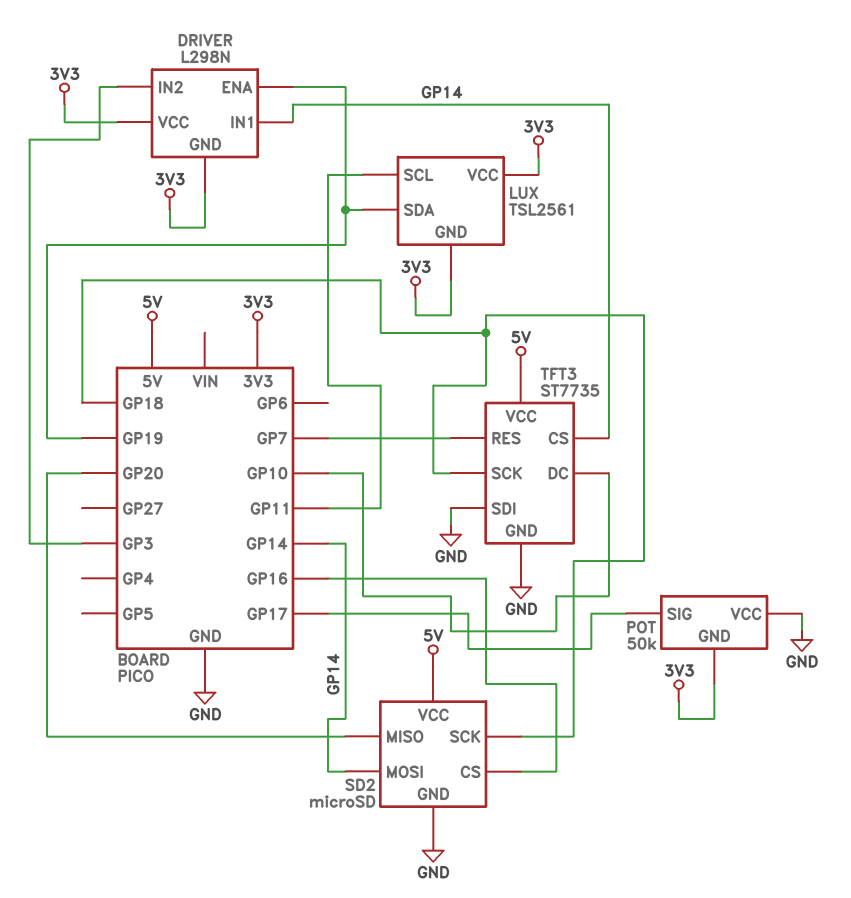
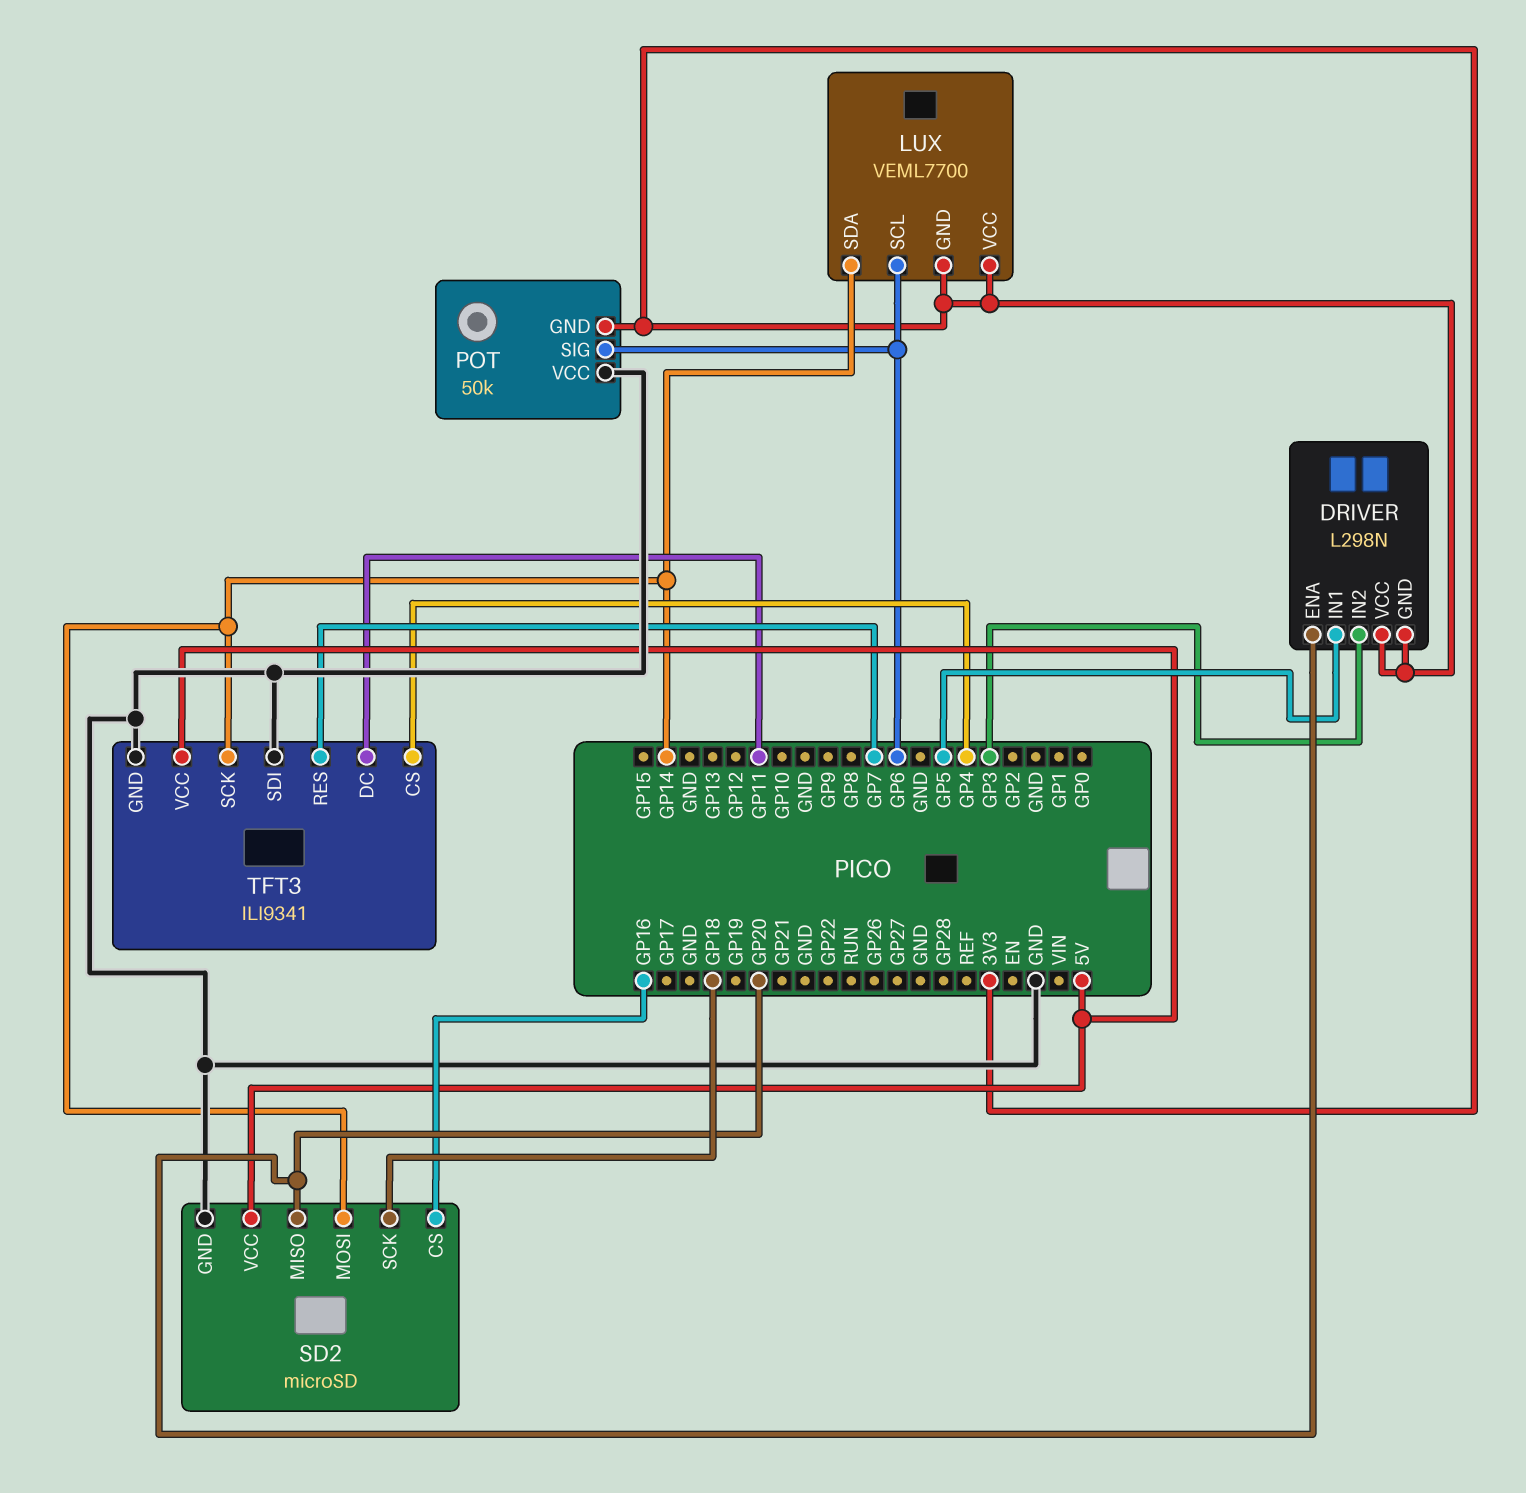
DRIVER pin ENA: GP19 -> GP20
DRIVER pin IN1: GP14 -> GP5
LUX: TSL2561 -> VEML7700
LUX pin SCL: GP11 -> GP6
LUX pin SDA: GP19 -> GP14
POT pin SIG: GP17 -> GP6
TFT3: ST7735 -> ILI9341
TFT3 pin CS: GP14 -> GP4
TFT3 pin DC: GP10 -> GP11
TFT3 pin SCK: GP18 -> GP14

